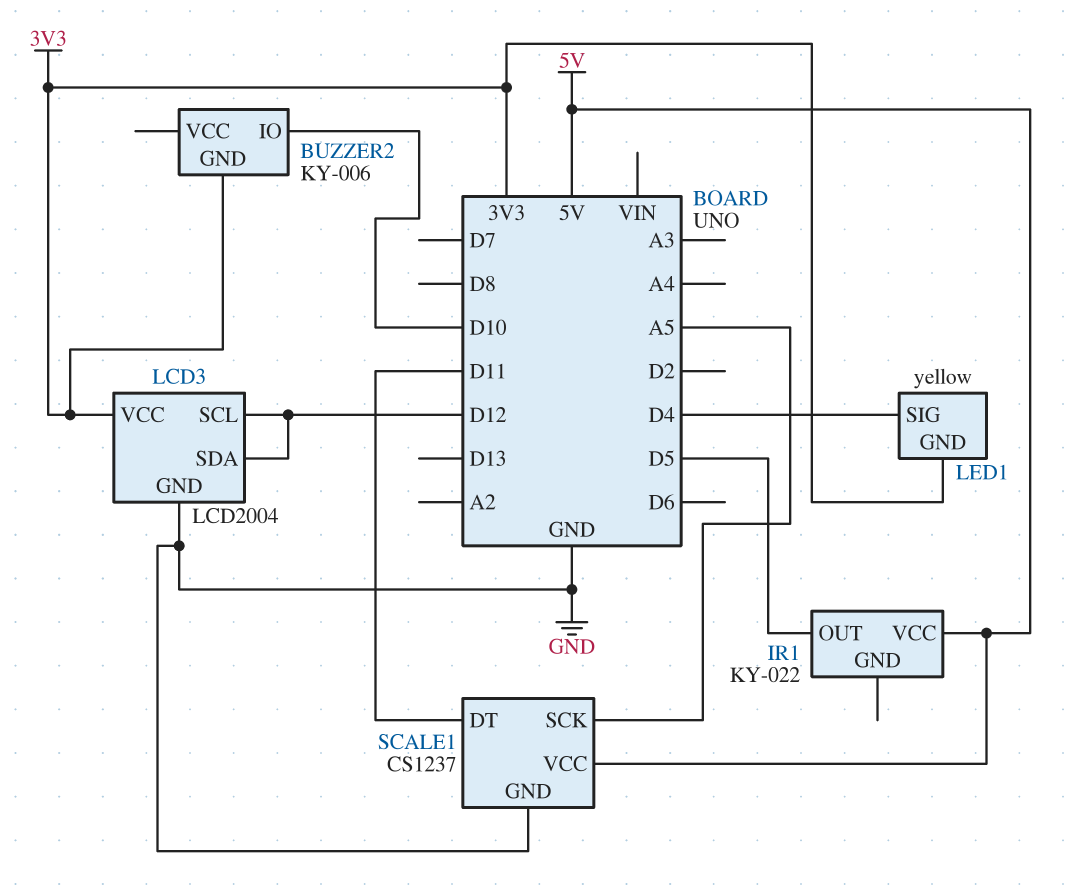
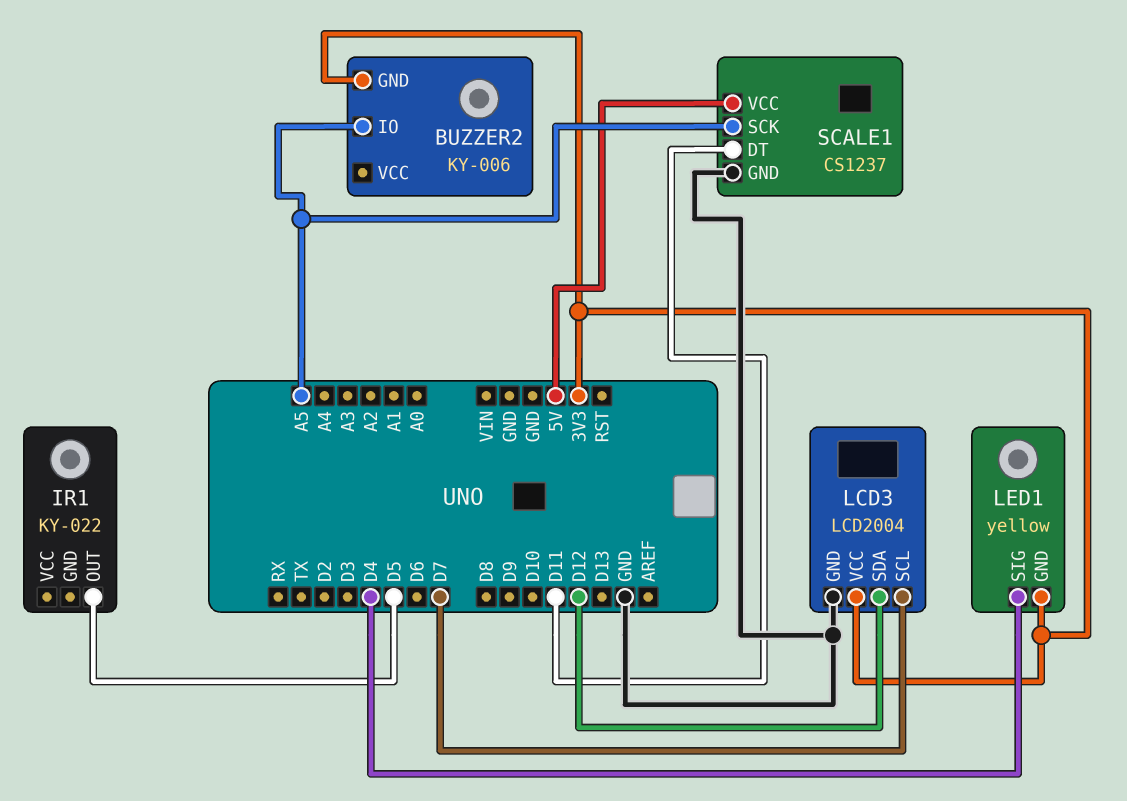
BUZZER2 pin IO: D10 -> A5
IR1 pin VCC: 5V -> none
LCD3 pin SCL: D12 -> D7

